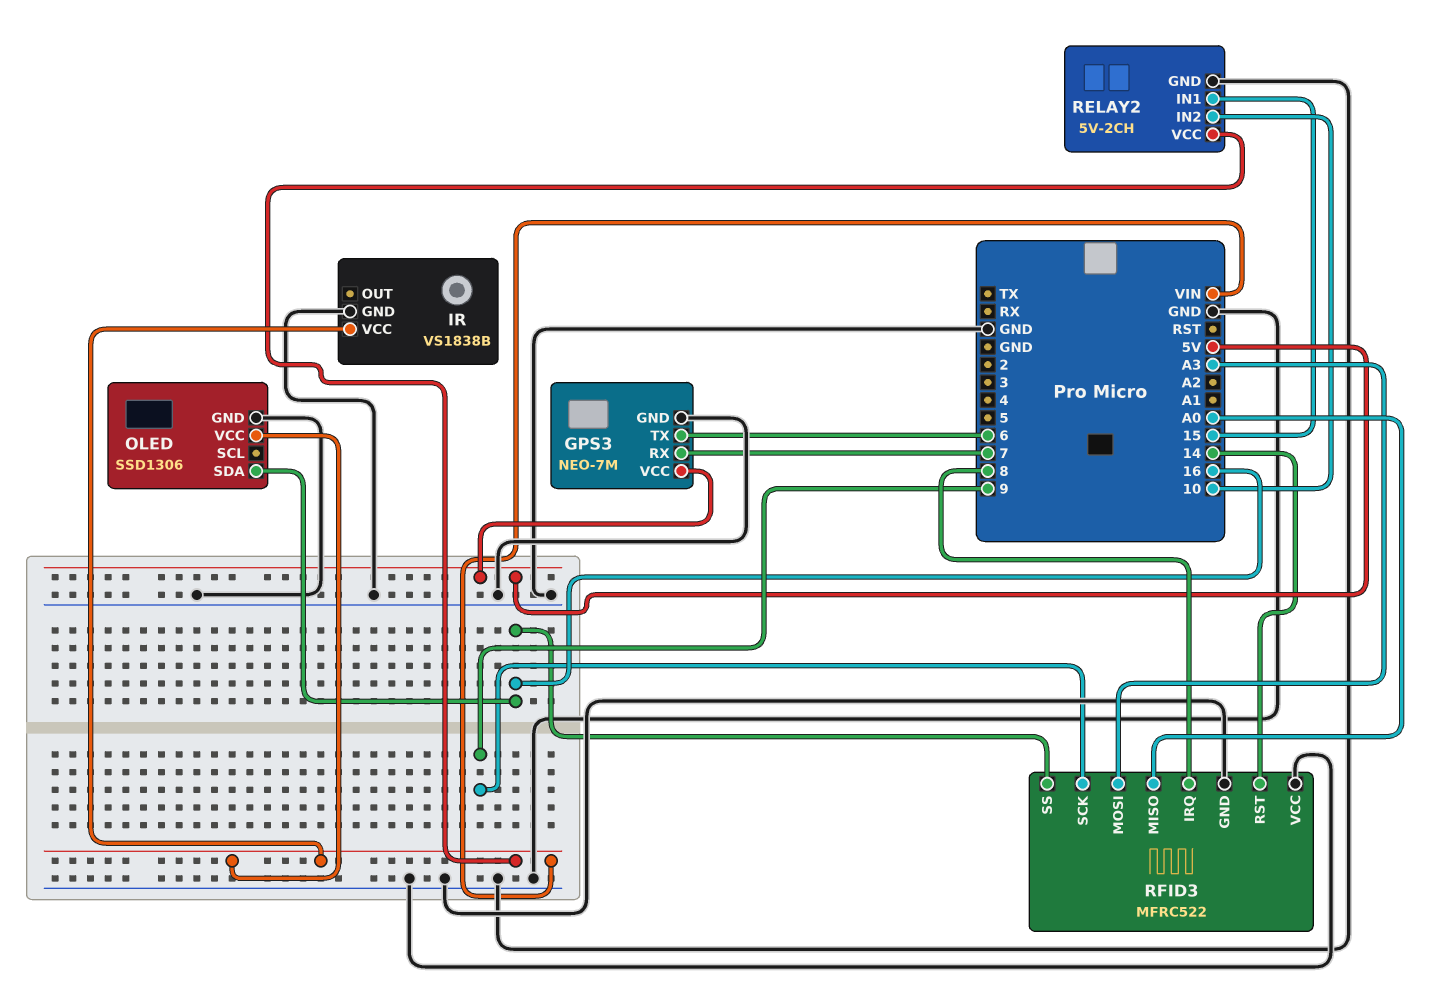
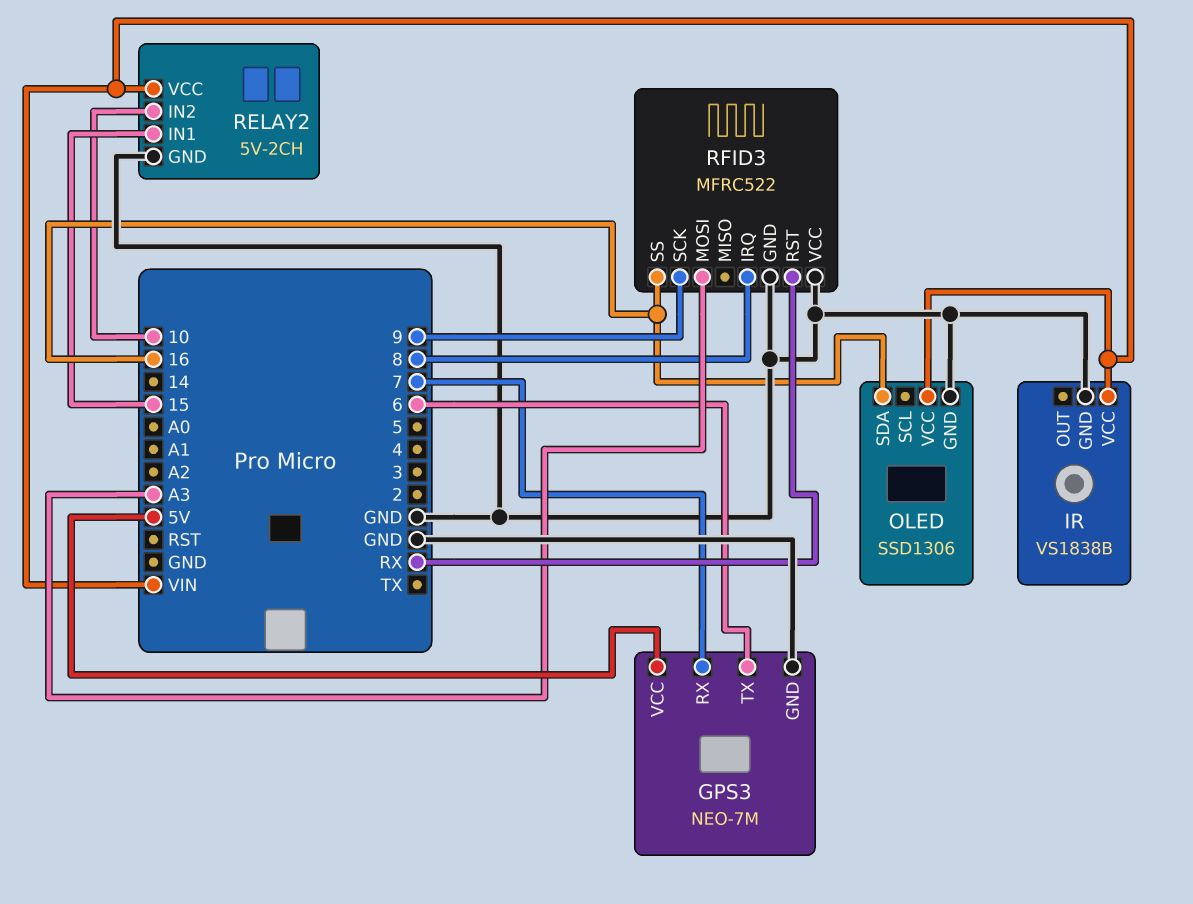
RFID3 pin MISO: A0 -> none
RFID3 pin RST: 14 -> RX

